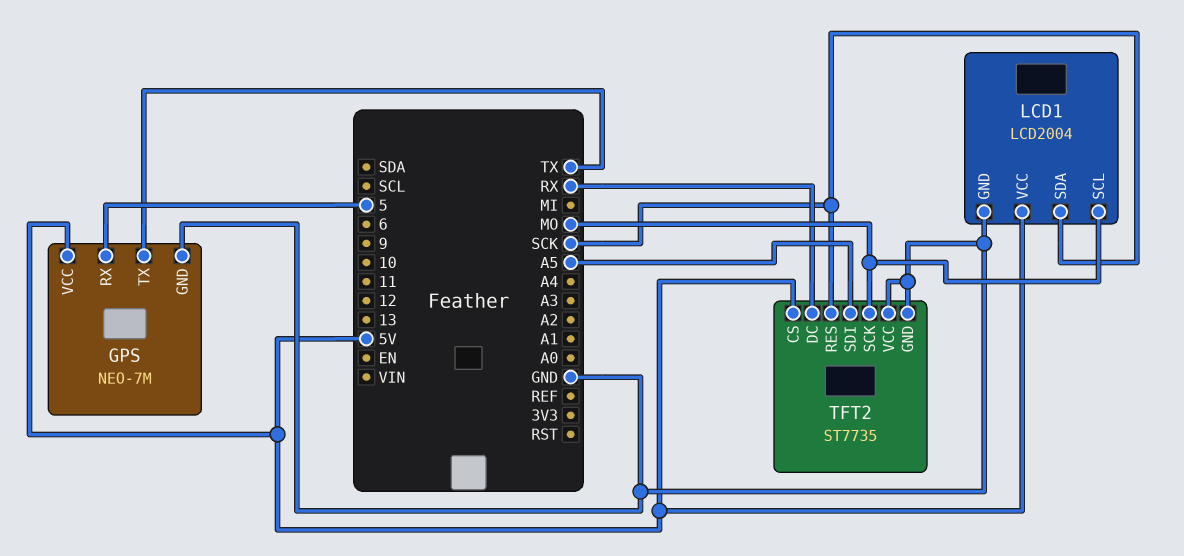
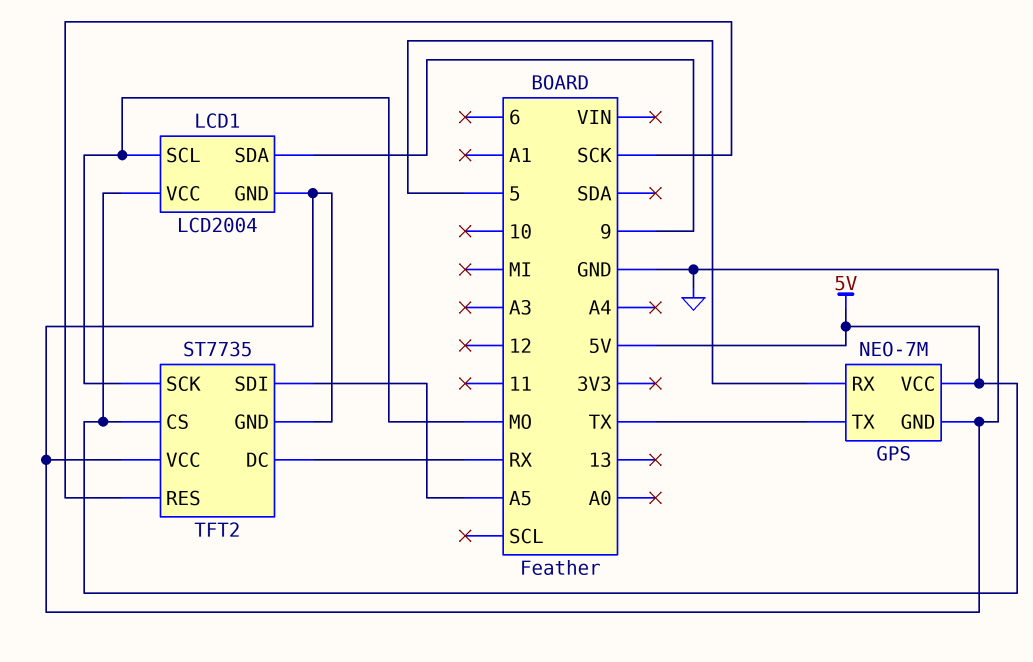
LCD1 pin SDA: SCK -> 9

